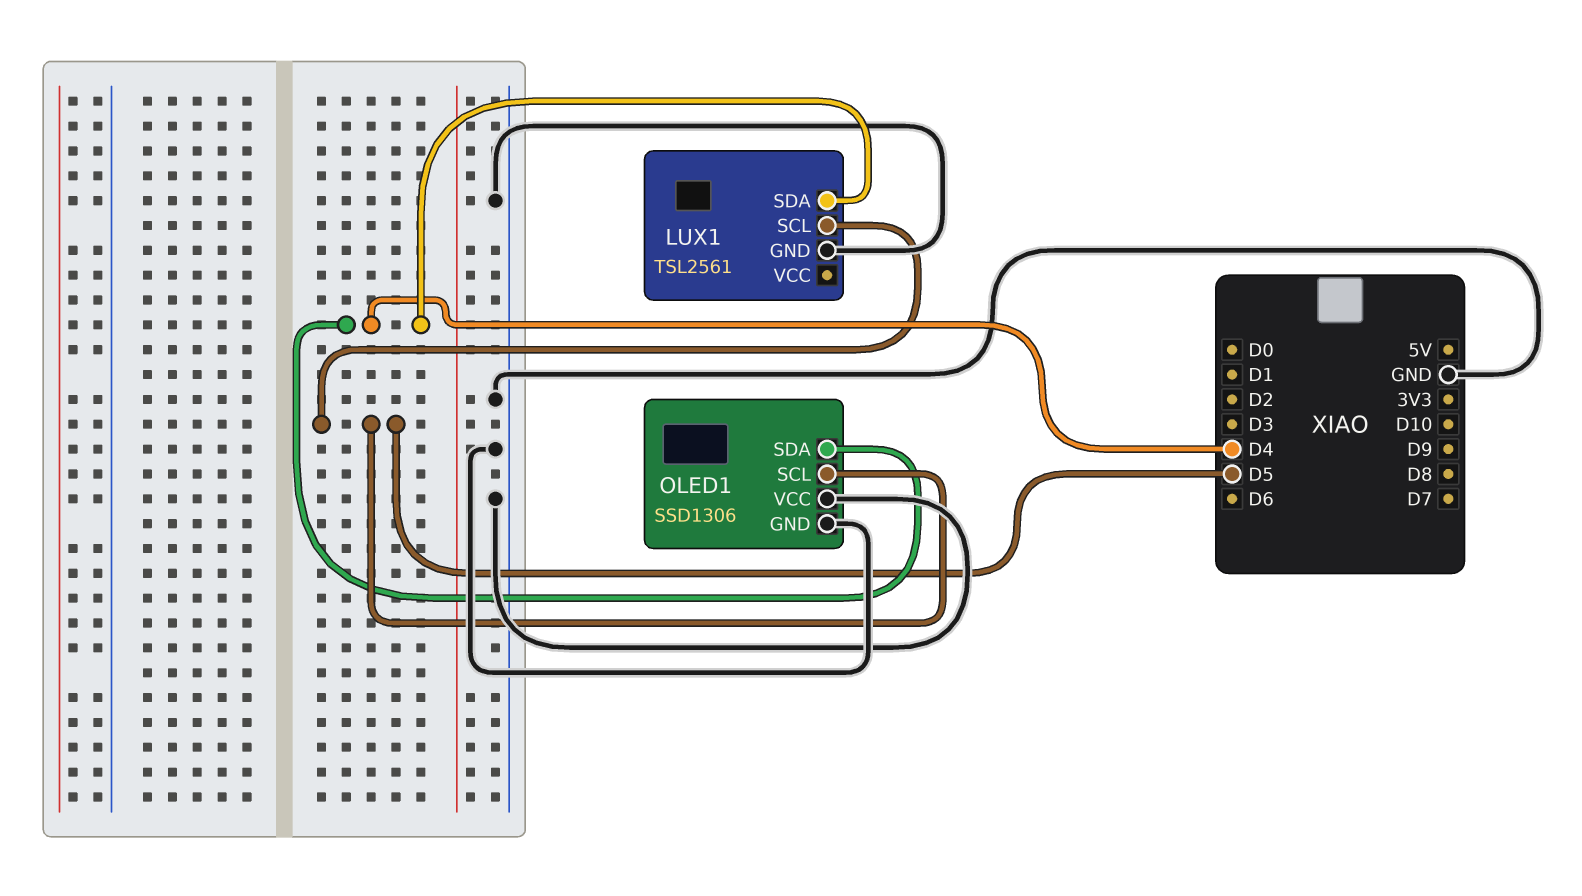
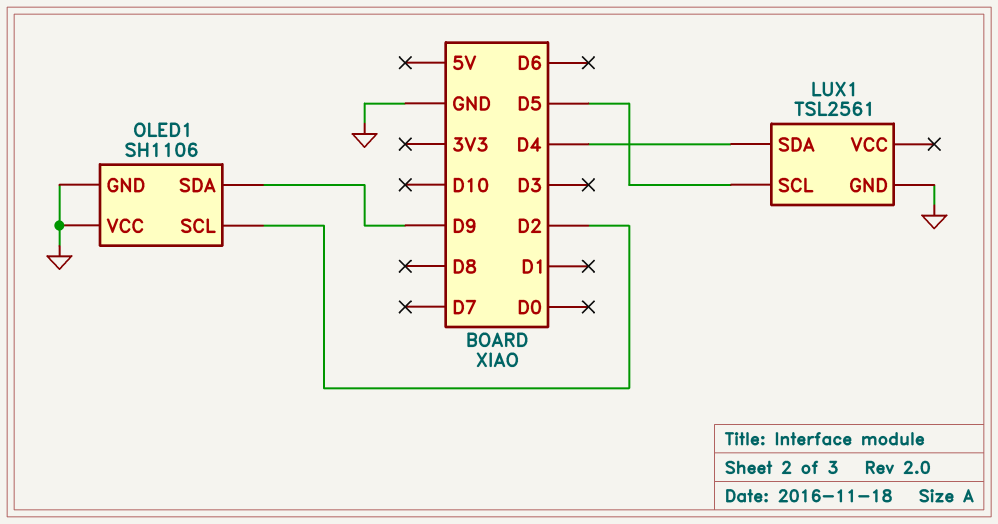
OLED1: SSD1306 -> SH1106
OLED1 pin SCL: D5 -> D2
OLED1 pin SDA: D4 -> D9

